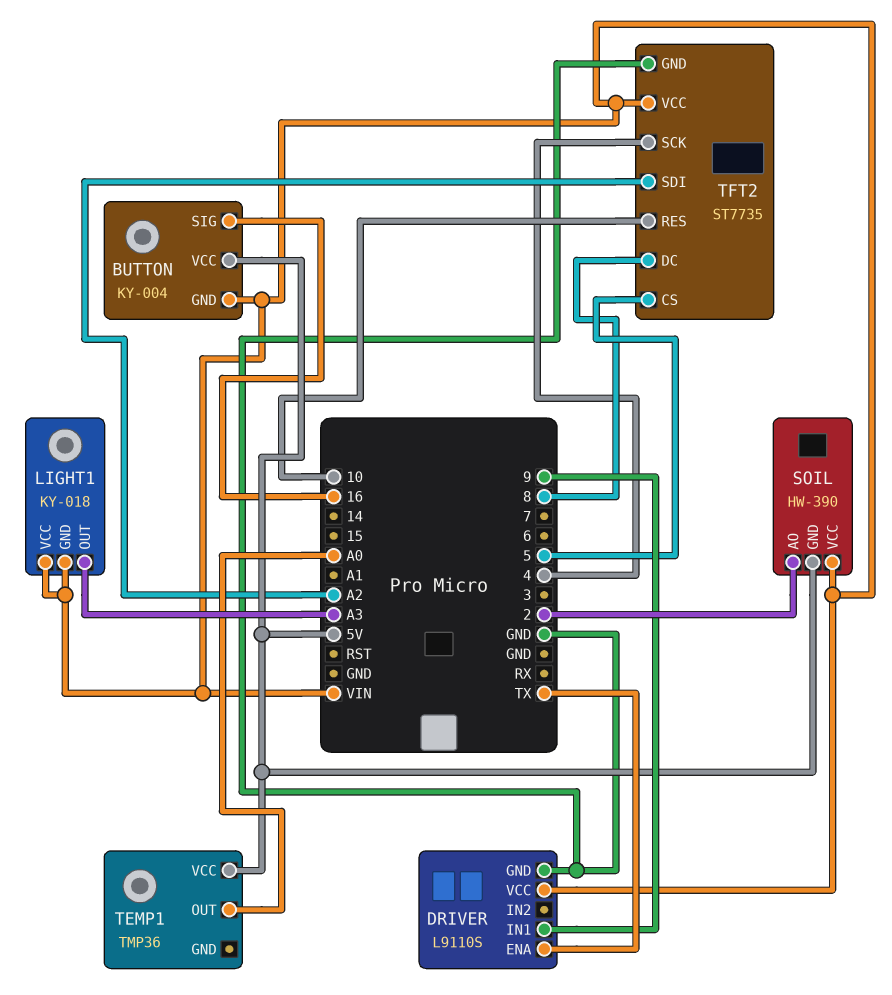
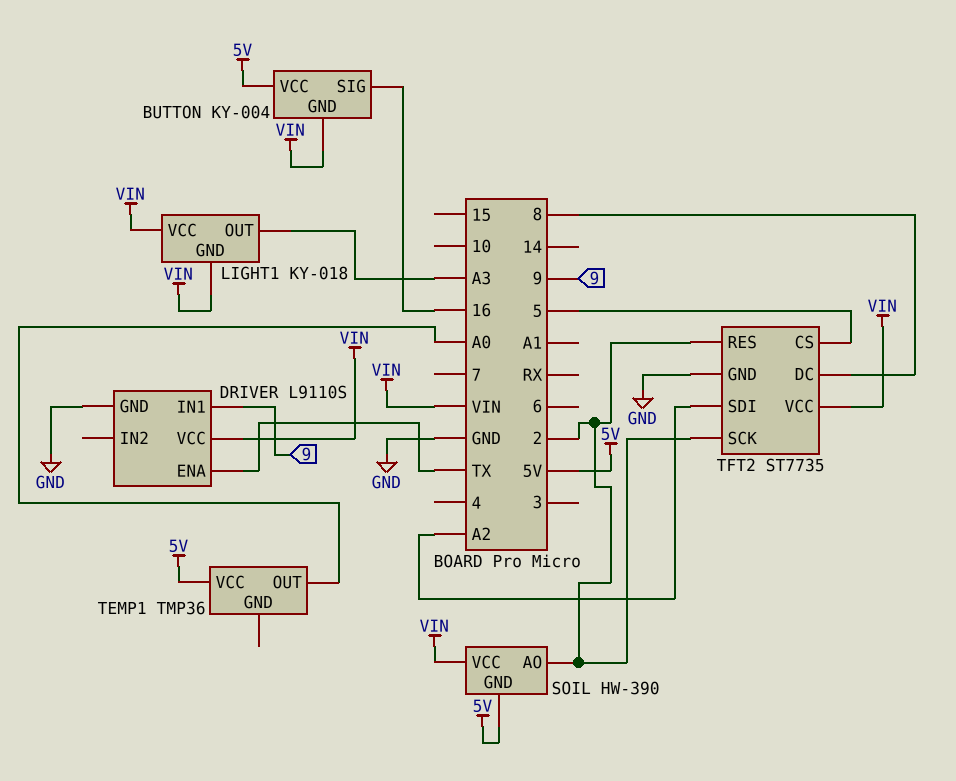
TFT2 pin RES: 10 -> 2
TFT2 pin SCK: 4 -> 2

